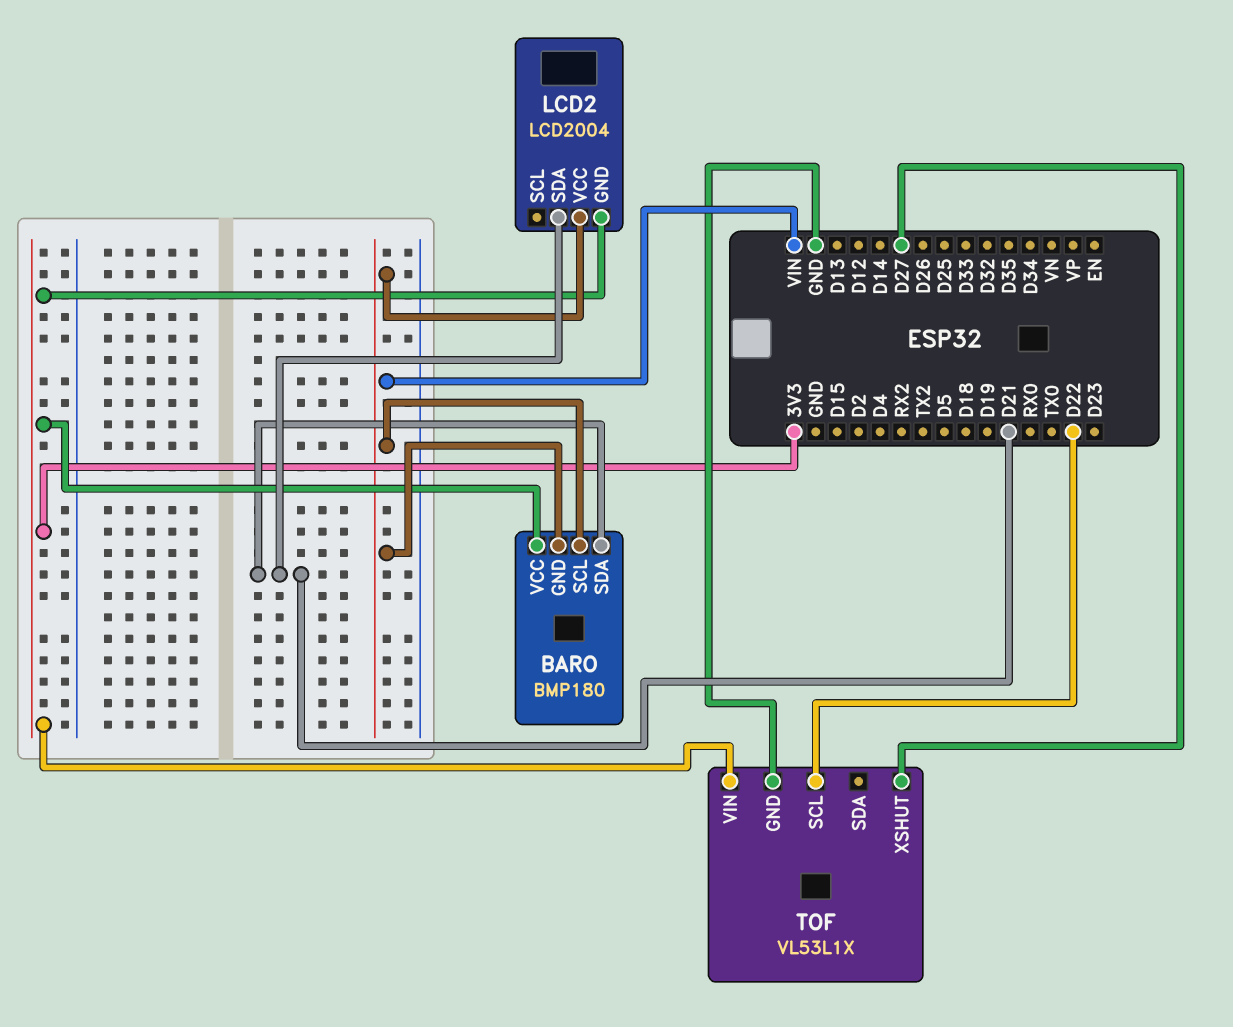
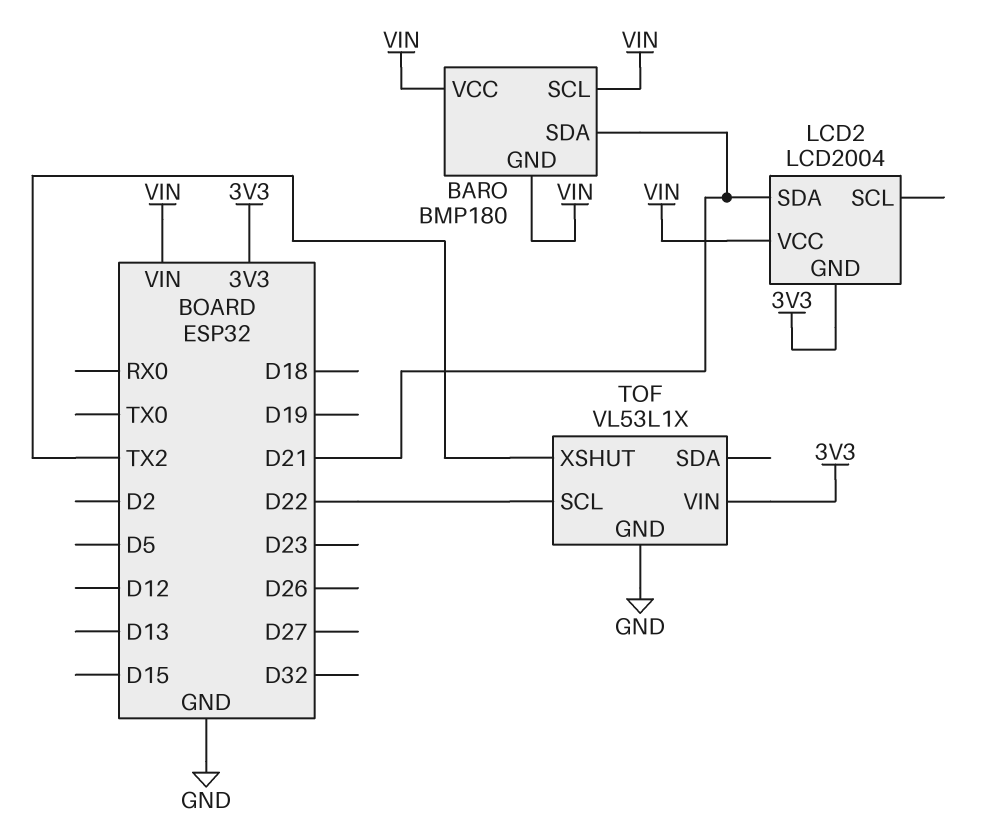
BARO pin VCC: 3V3 -> VIN
TOF pin XSHUT: D27 -> TX2

